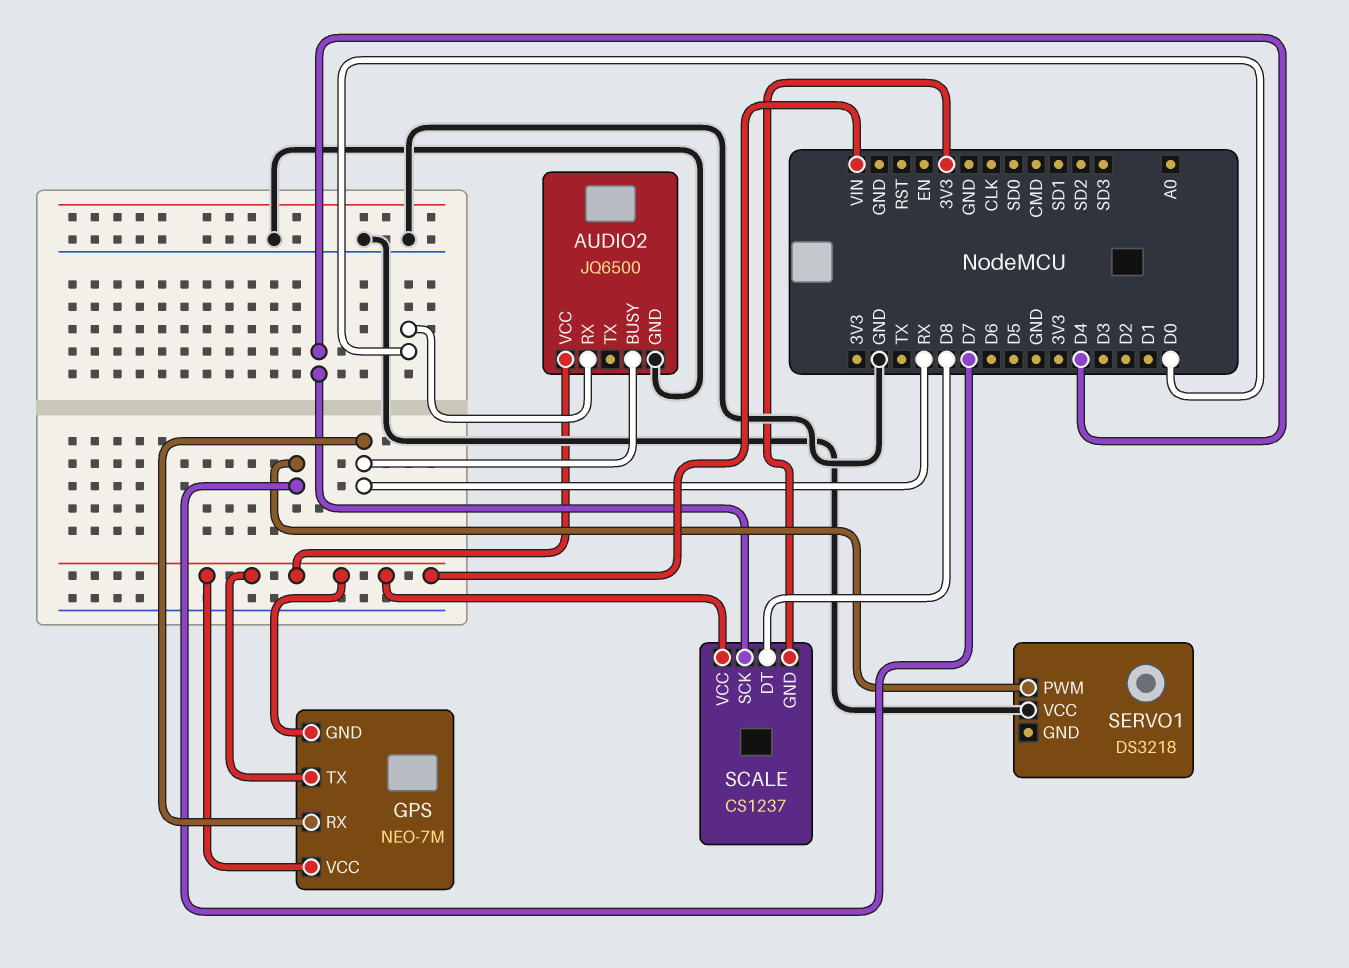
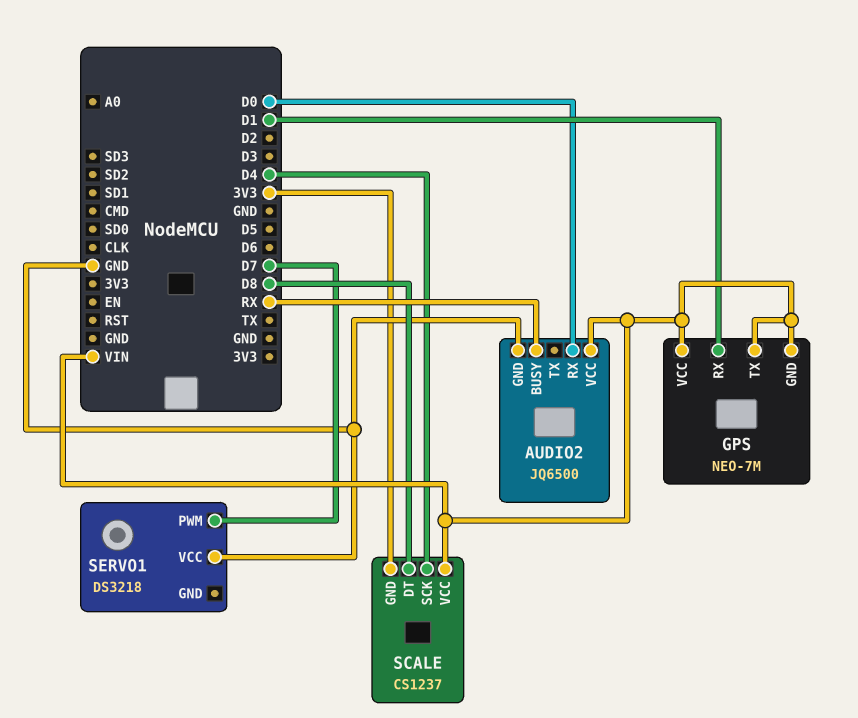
GPS pin RX: RX -> D1

